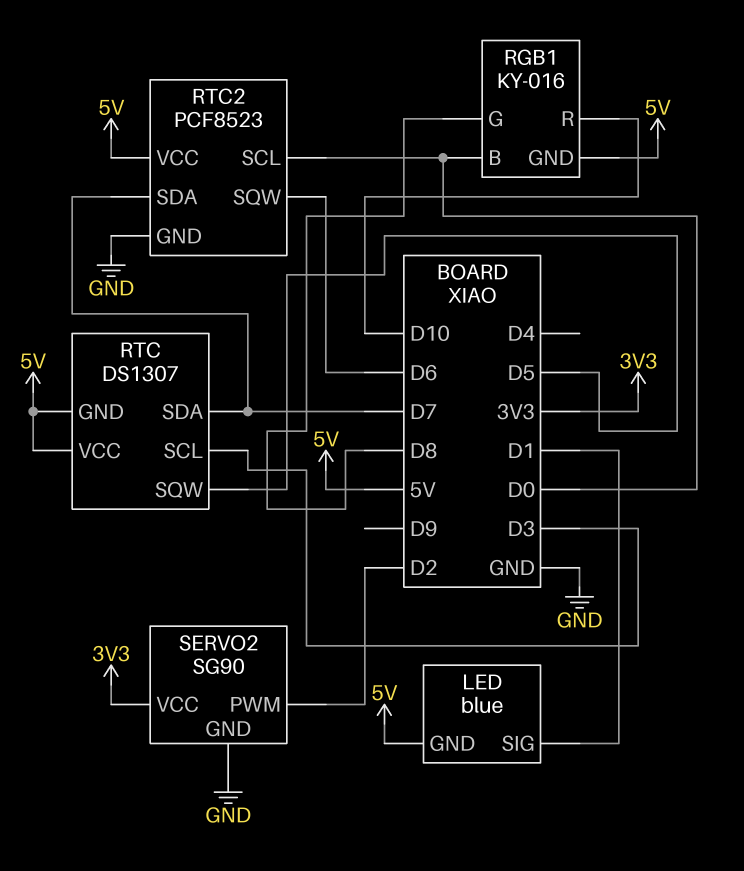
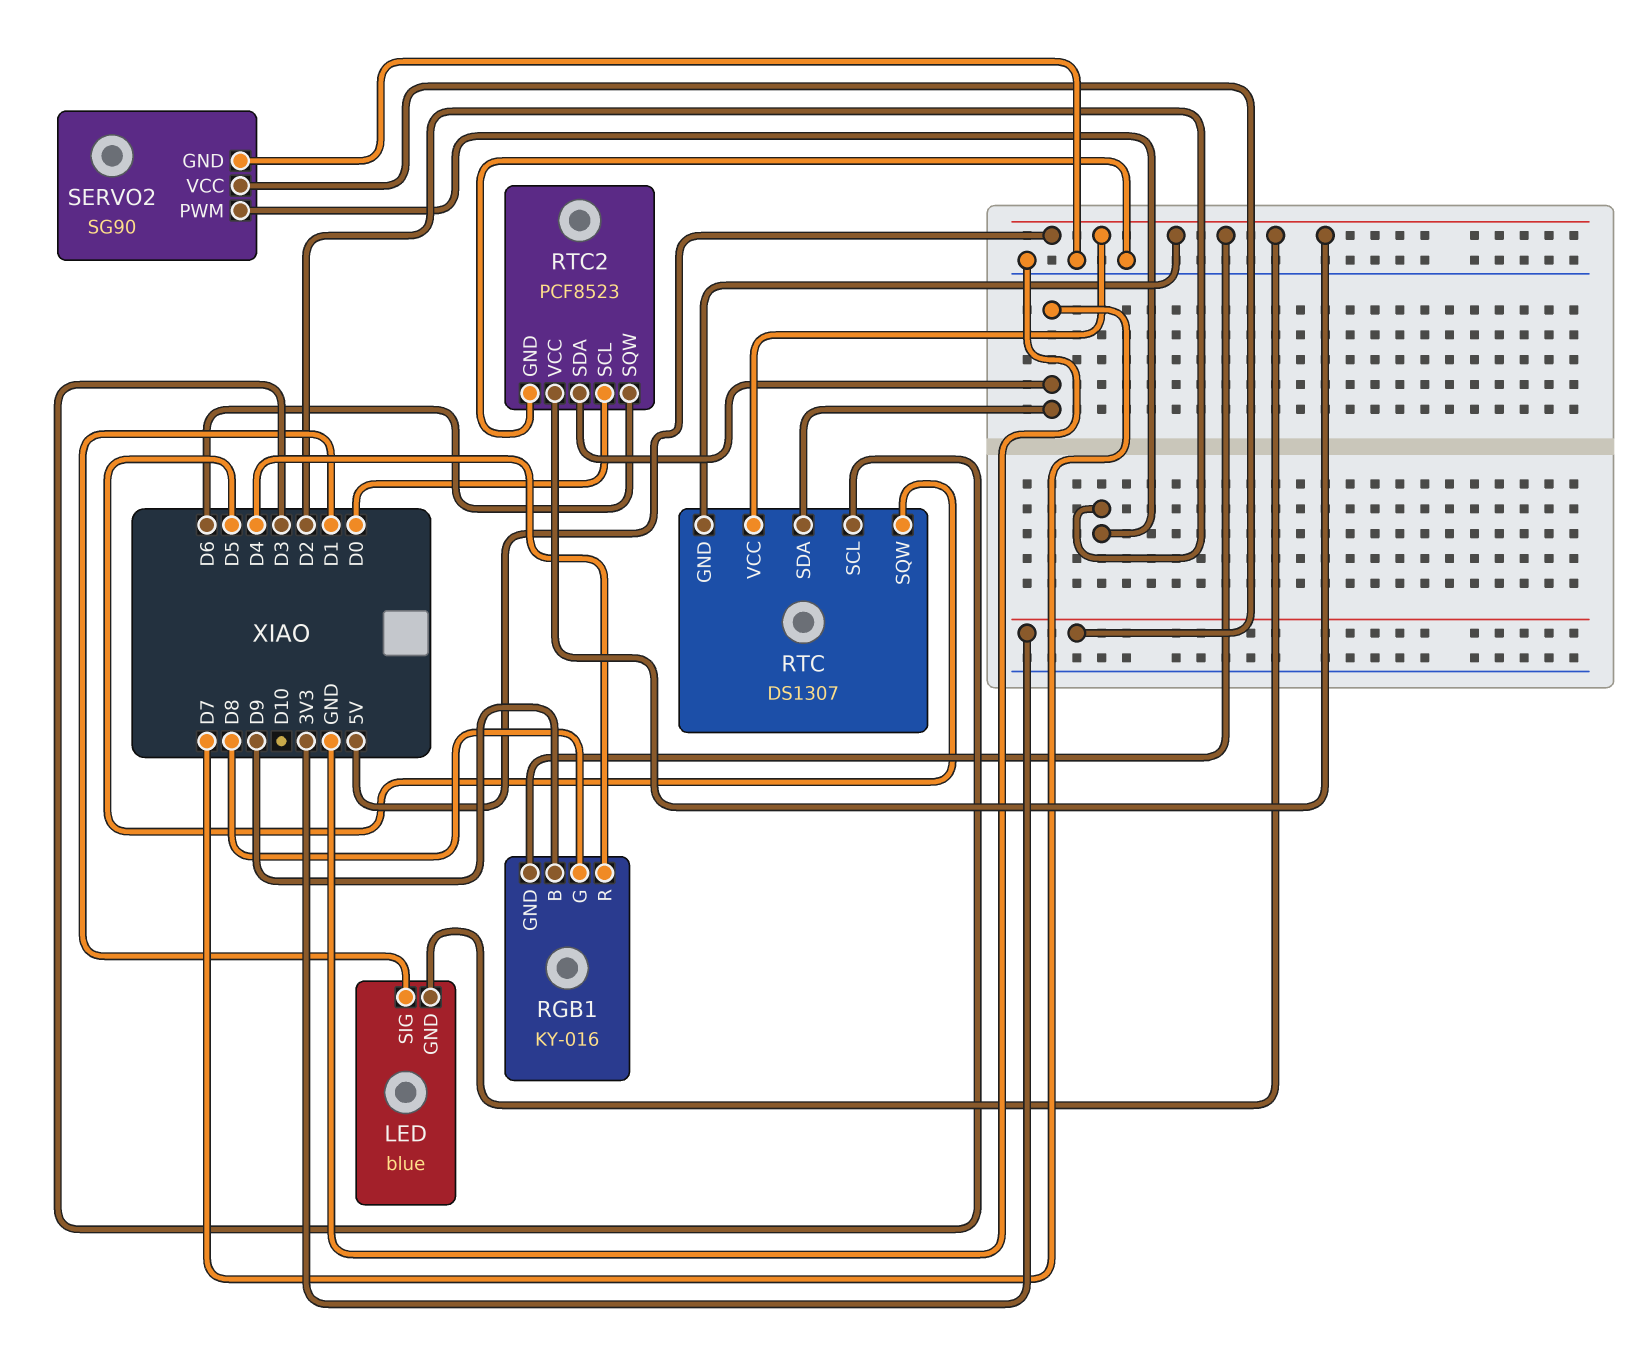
RGB1 pin B: D0 -> D9
RGB1 pin R: D10 -> D4

